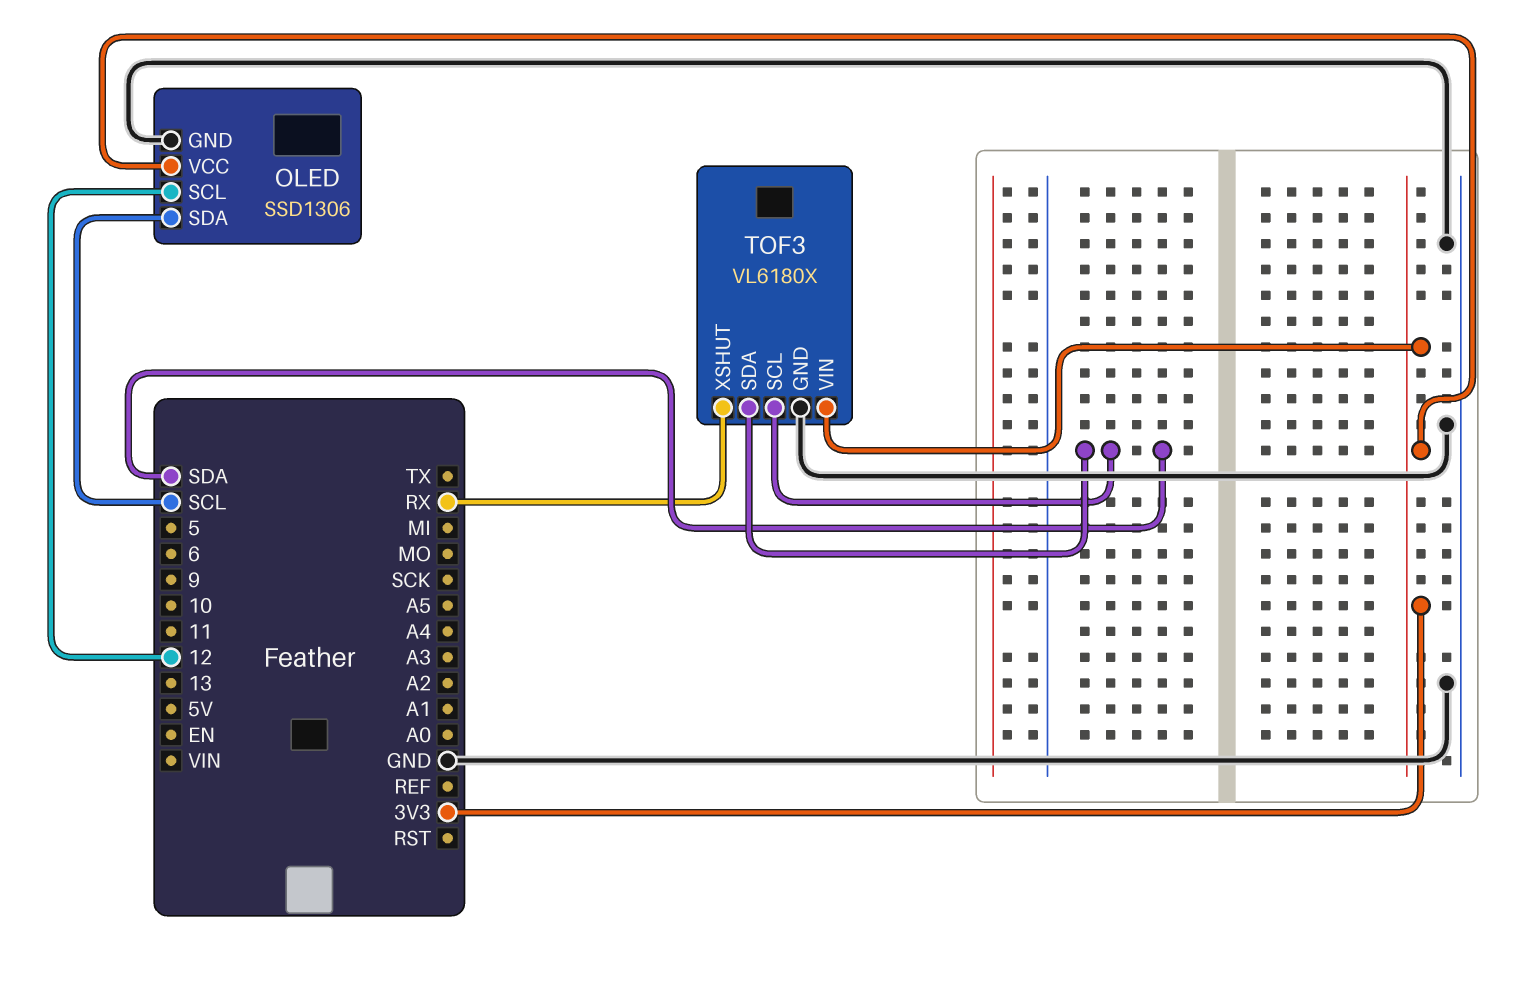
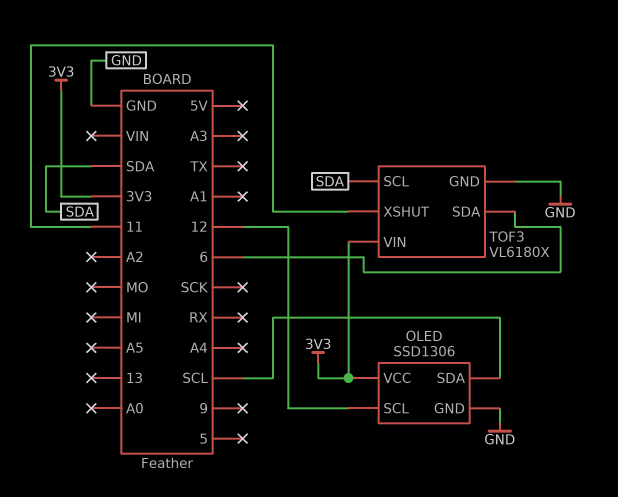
TOF3 pin SDA: SDA -> 6
TOF3 pin XSHUT: RX -> 11

